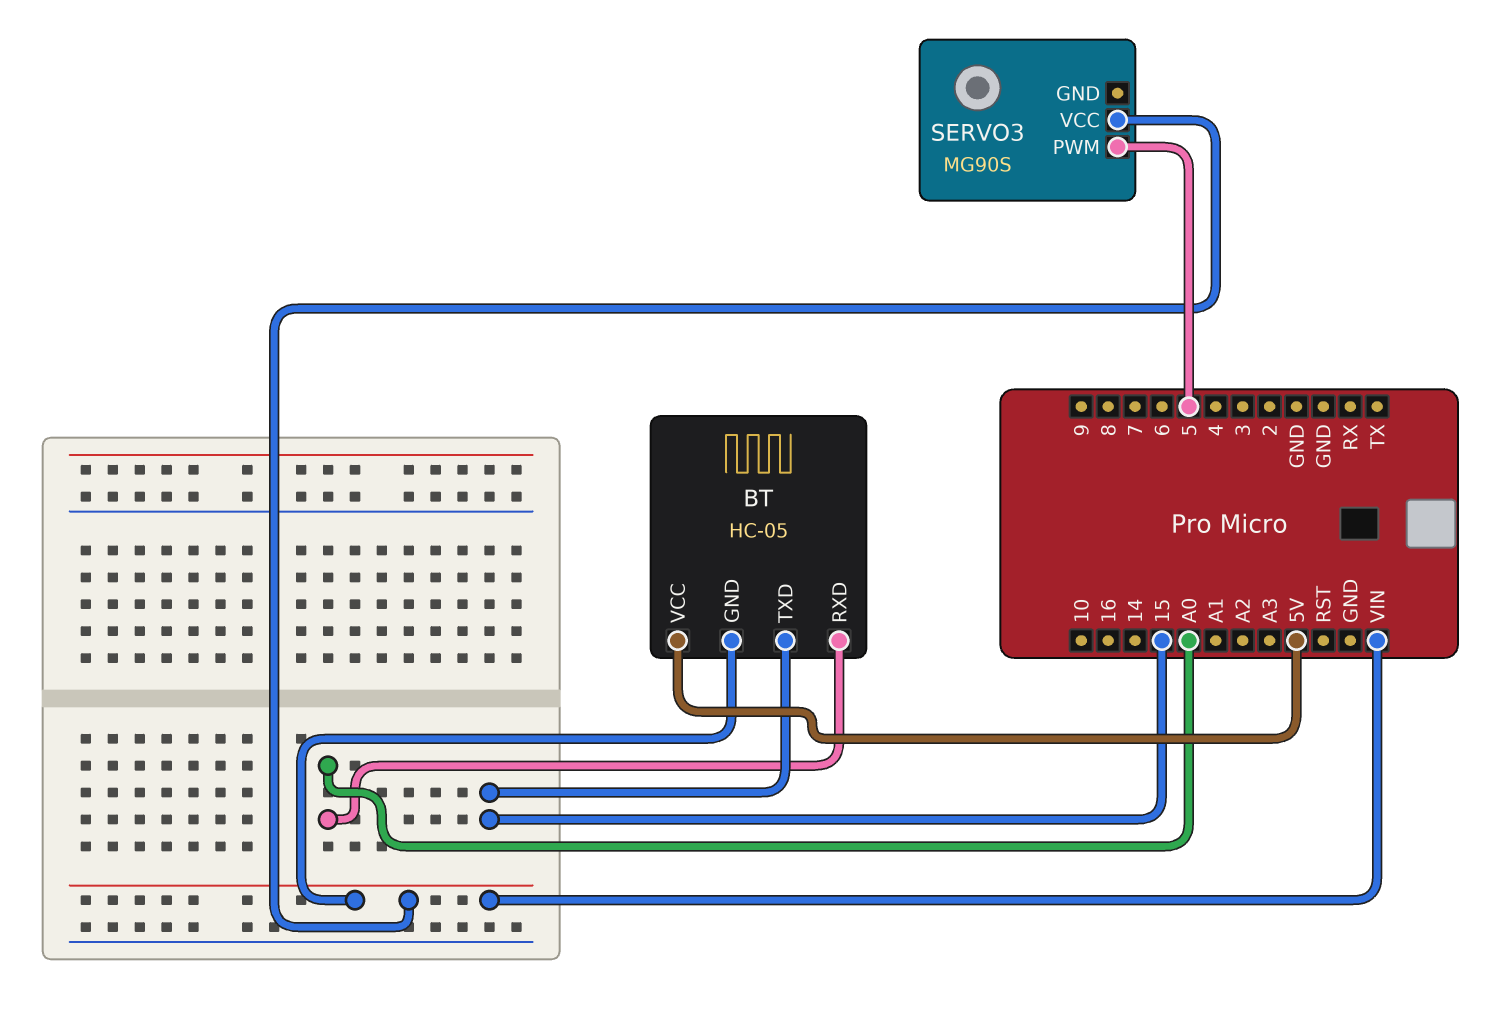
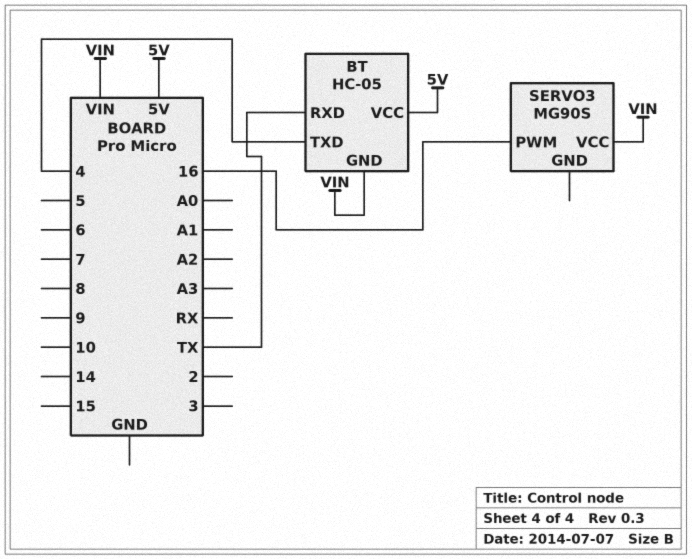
BT pin RXD: A0 -> TX
BT pin TXD: 15 -> 4
SERVO3 pin PWM: 5 -> 16

